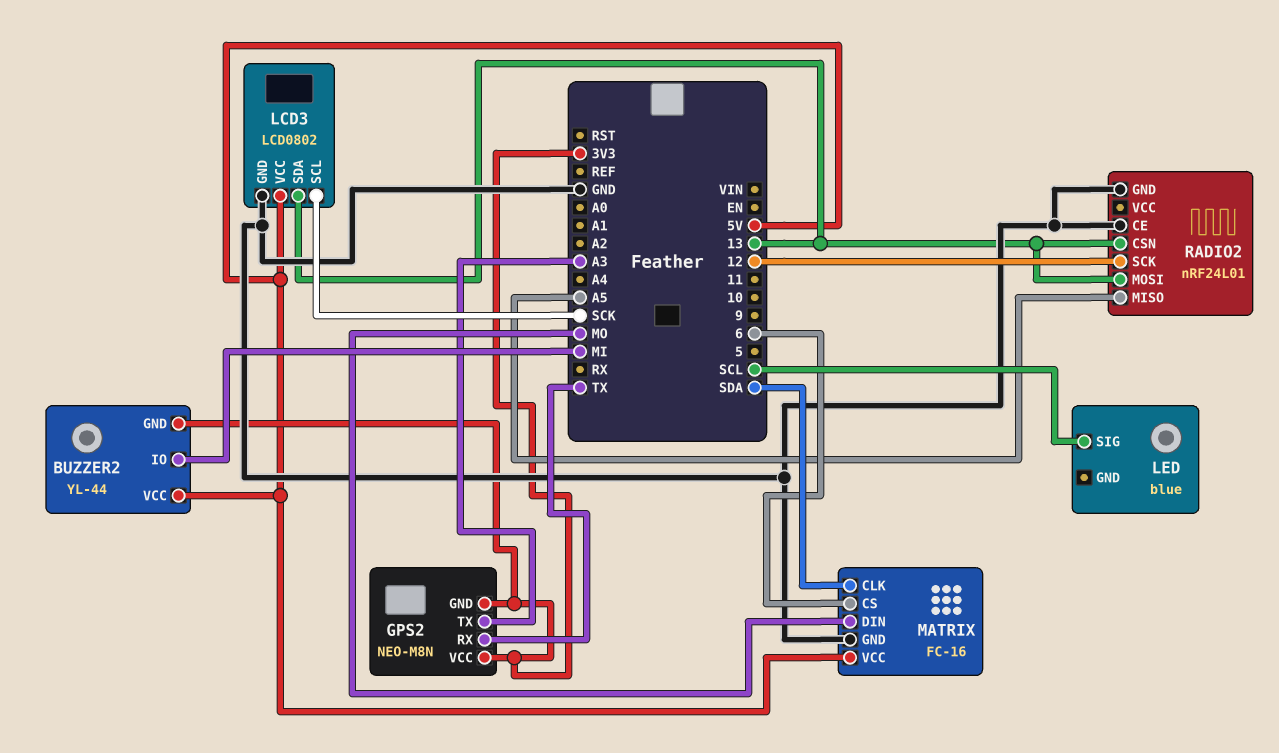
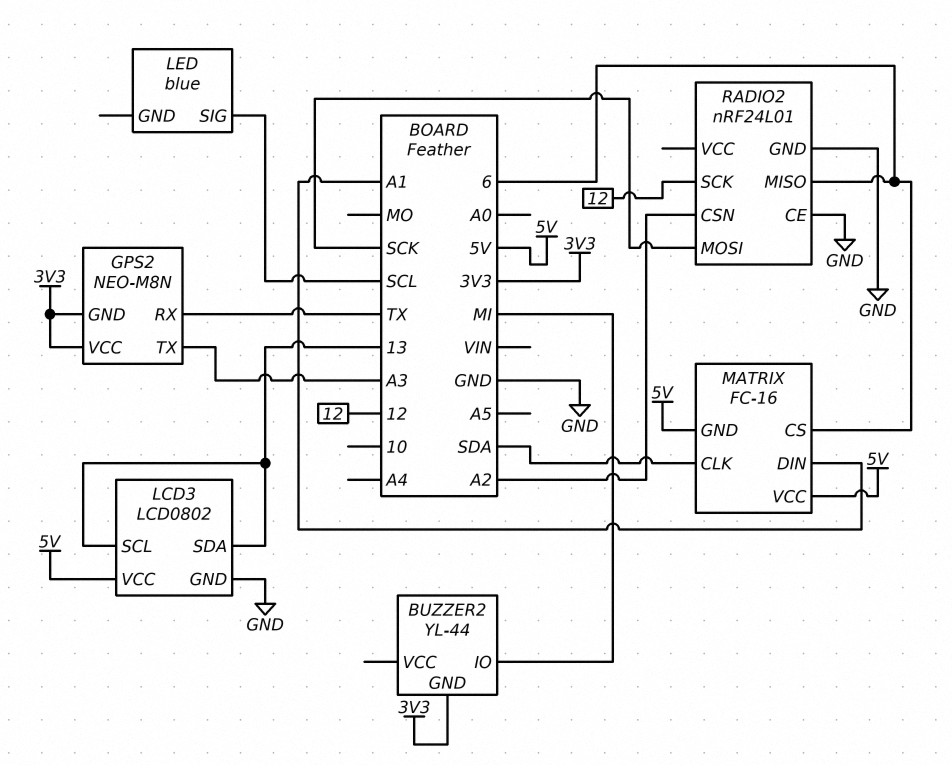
BUZZER2 pin VCC: 5V -> none
LCD3 pin SCL: SCK -> 13
MATRIX pin DIN: MO -> A1
MATRIX pin GND: GND -> 5V
RADIO2 pin CSN: 13 -> A2
RADIO2 pin MISO: A5 -> 6
RADIO2 pin MOSI: 13 -> SCK

